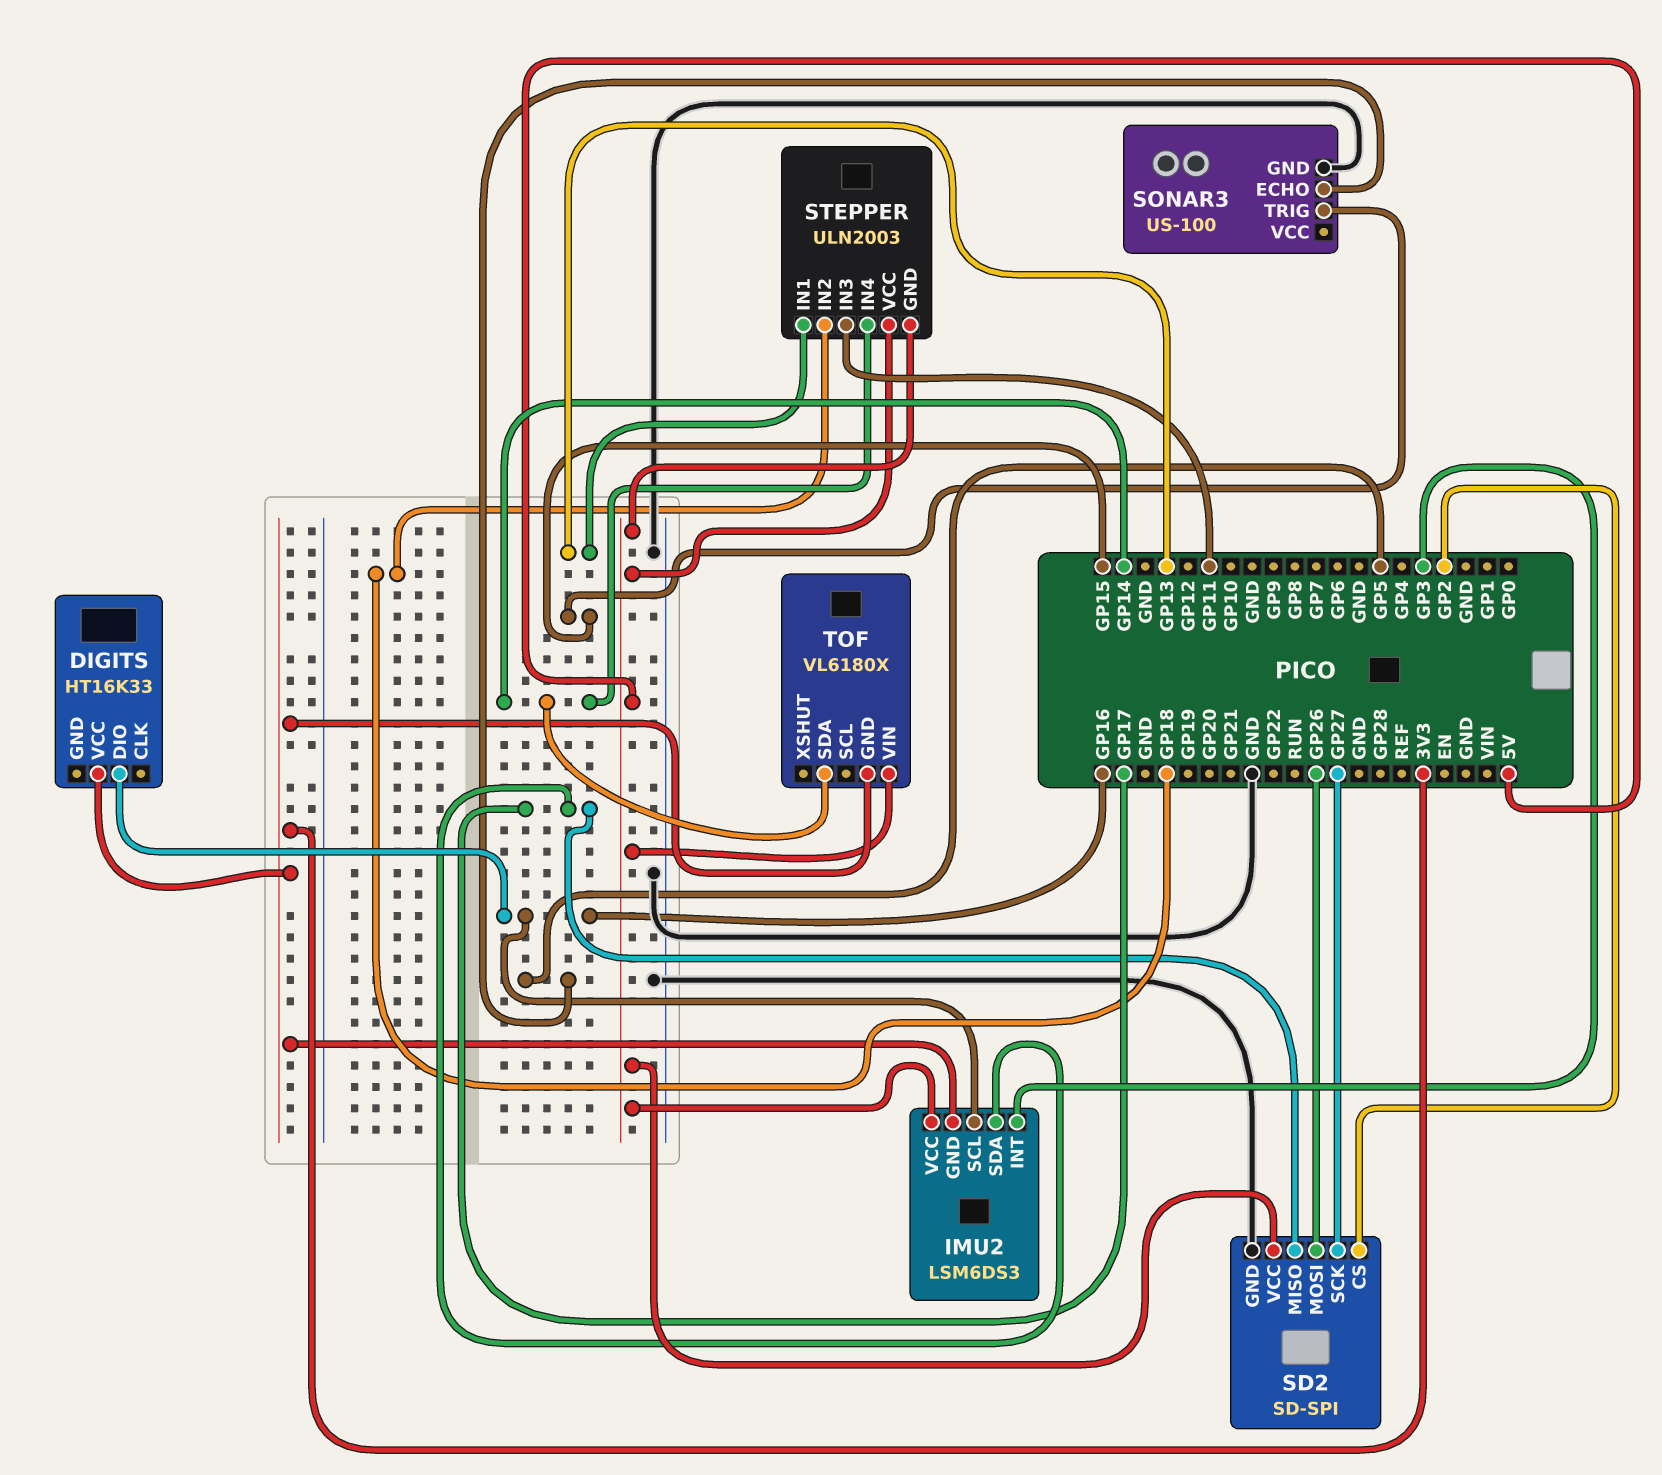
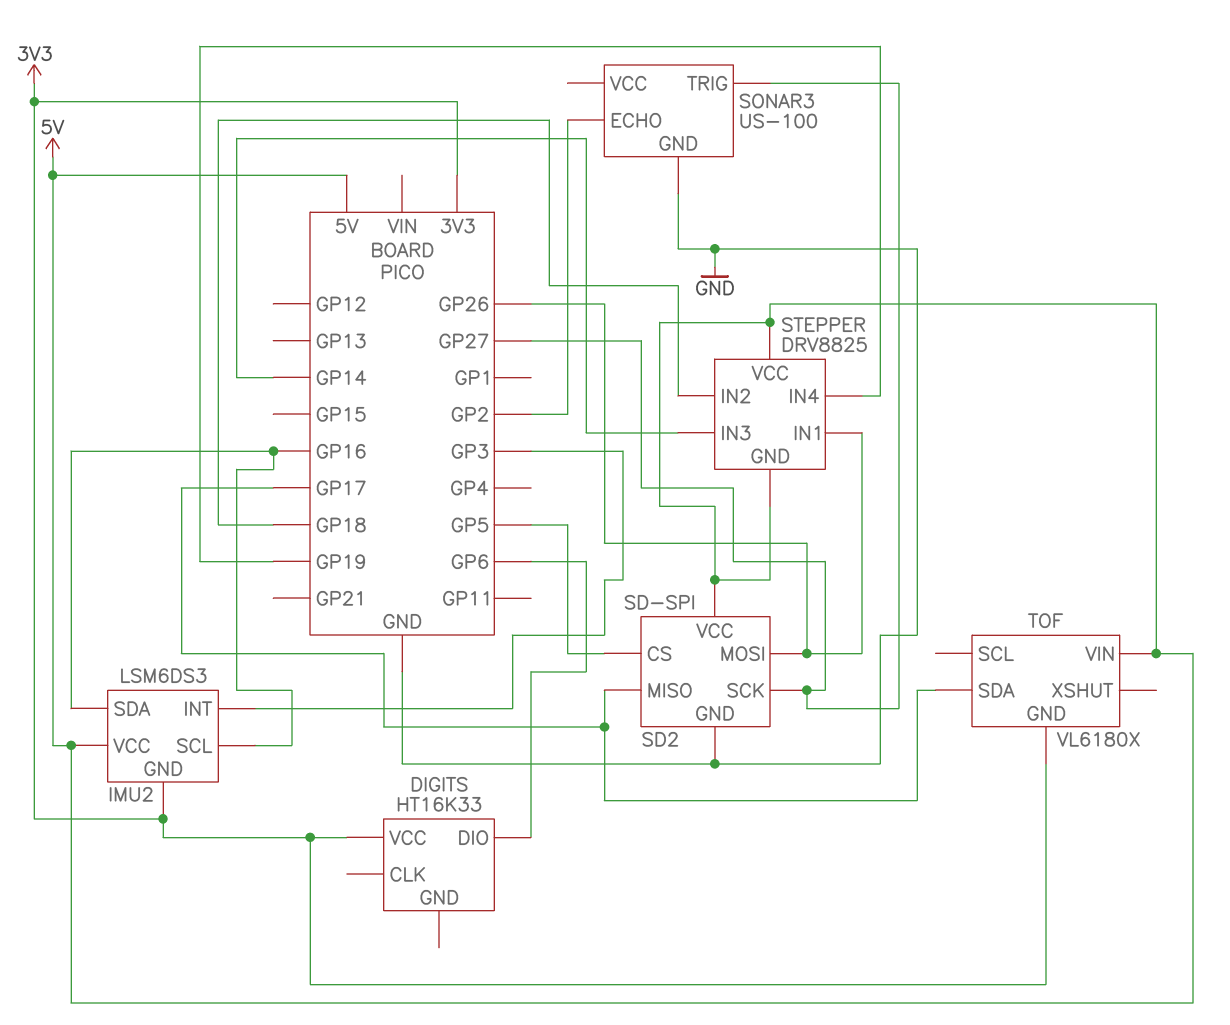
DIGITS pin DIO: GP16 -> GP6
IMU2 pin SDA: GP17 -> GP16
SD2 pin CS: GP2 -> GP5
SONAR3 pin ECHO: GP5 -> GP2
SONAR3 pin TRIG: GP15 -> GP27
STEPPER: ULN2003 -> DRV8825
STEPPER pin IN1: GP13 -> GP26
STEPPER pin IN3: GP11 -> GP14
STEPPER pin IN4: GP14 -> GP19
TOF pin SDA: GP14 -> GP17

